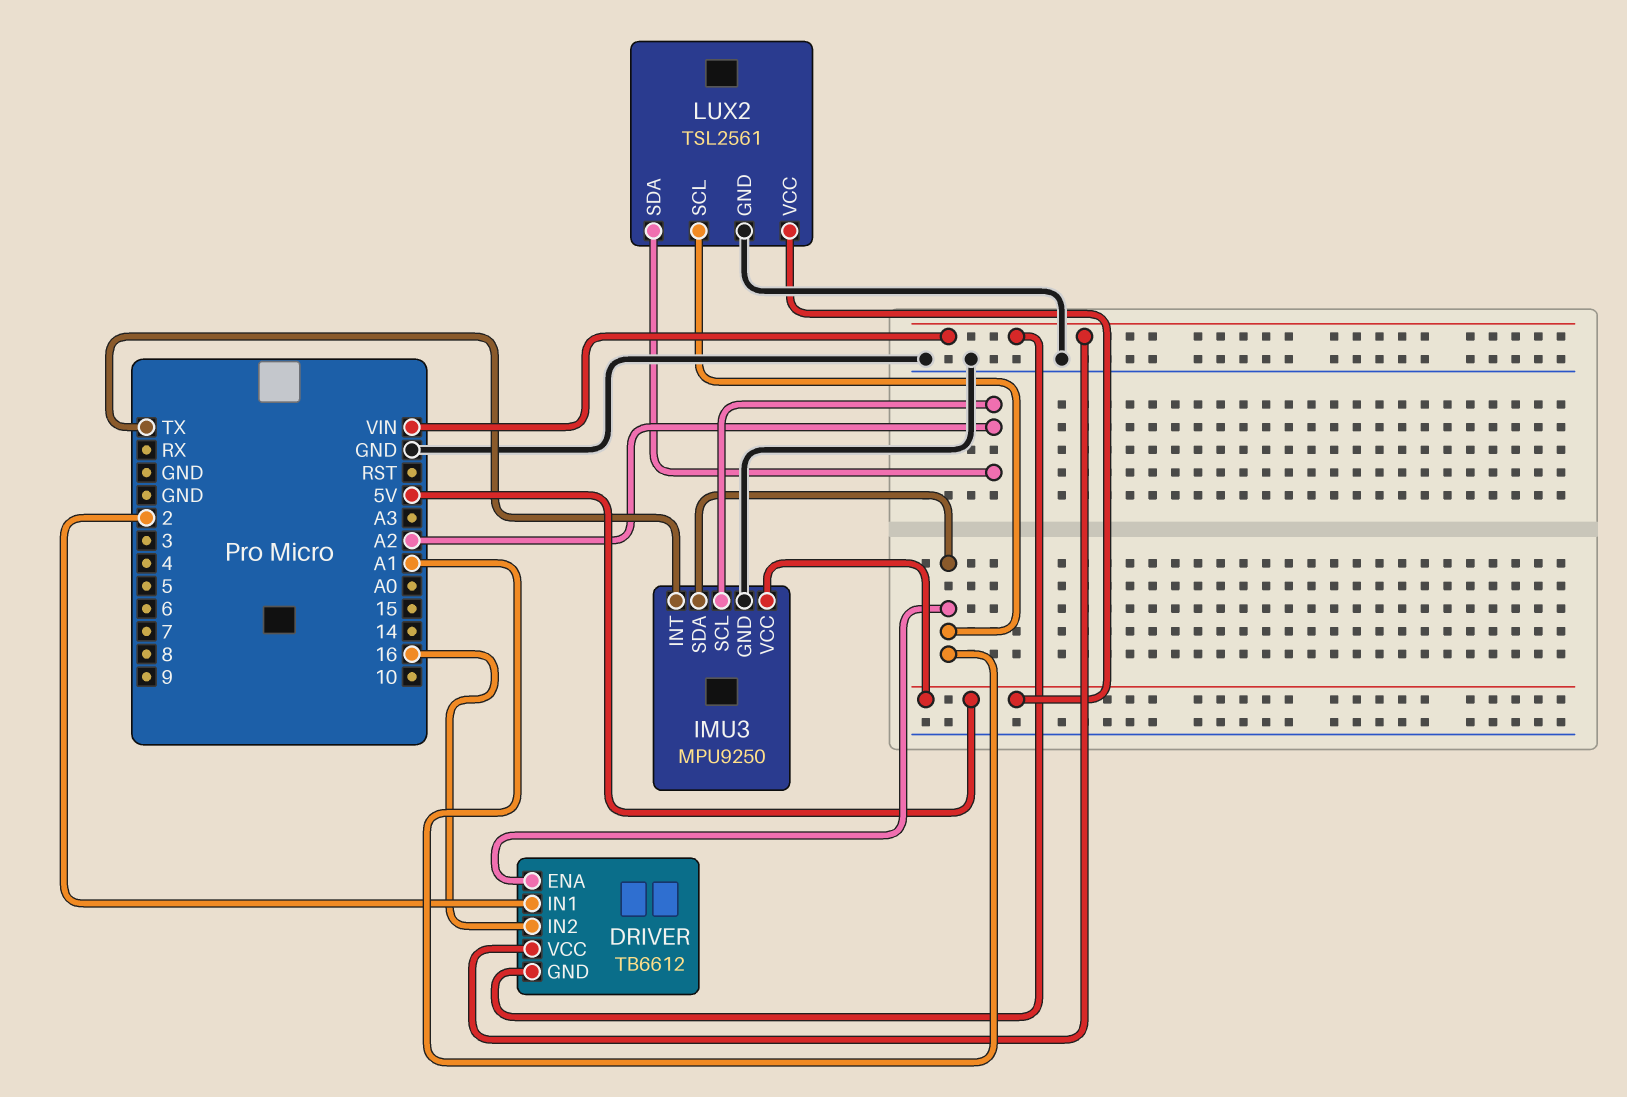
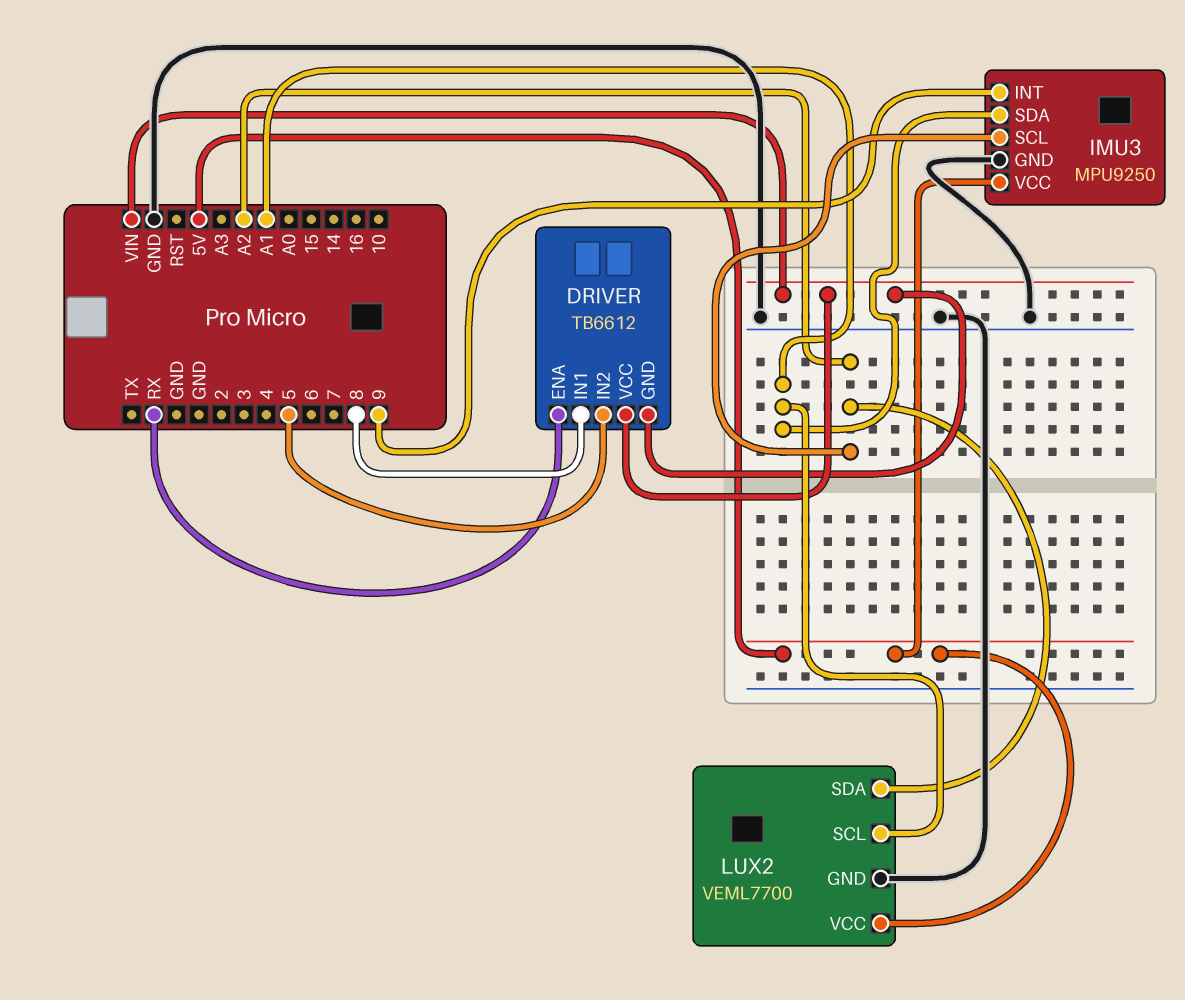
DRIVER pin ENA: A1 -> RX
DRIVER pin IN1: 2 -> 8
DRIVER pin IN2: 16 -> 5
IMU3 pin INT: TX -> 9
LUX2: TSL2561 -> VEML7700

